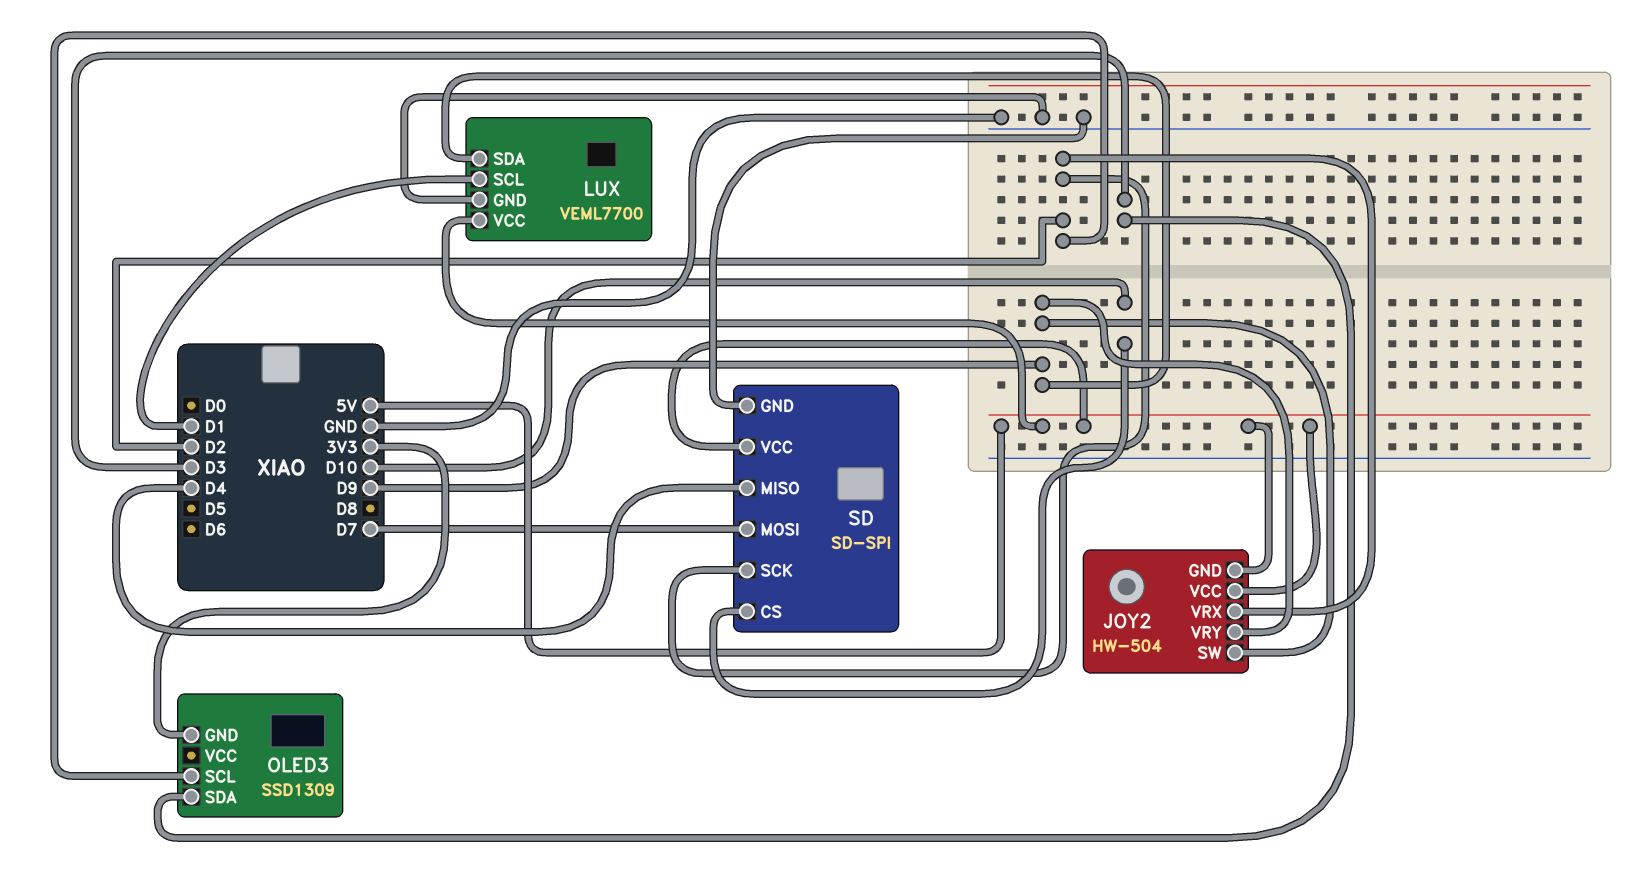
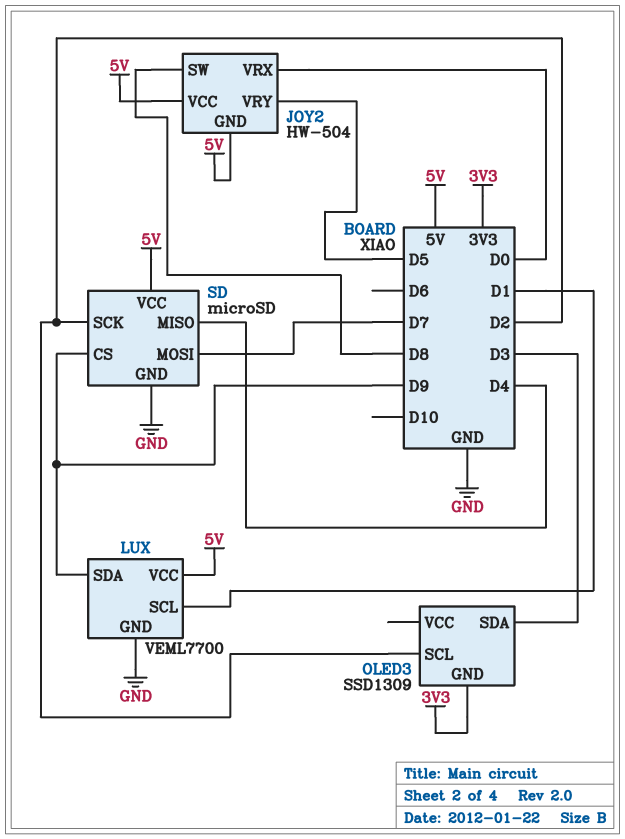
JOY2 pin SW: D9 -> D8
JOY2 pin VRX: D2 -> D0
JOY2 pin VRY: D9 -> D5
SD: SD-SPI -> microSD
SD pin CS: D10 -> D9

